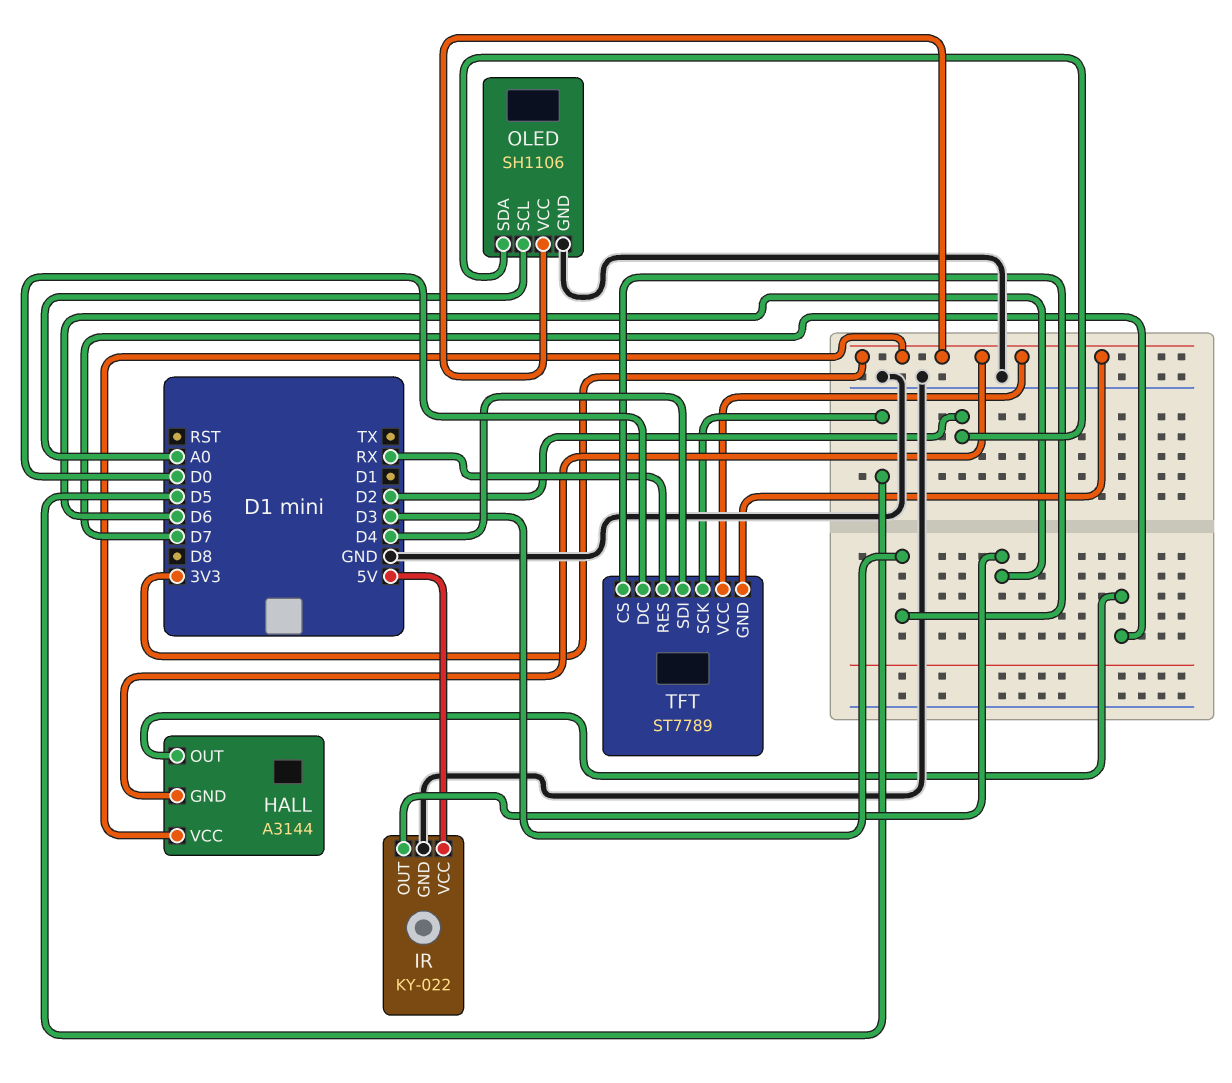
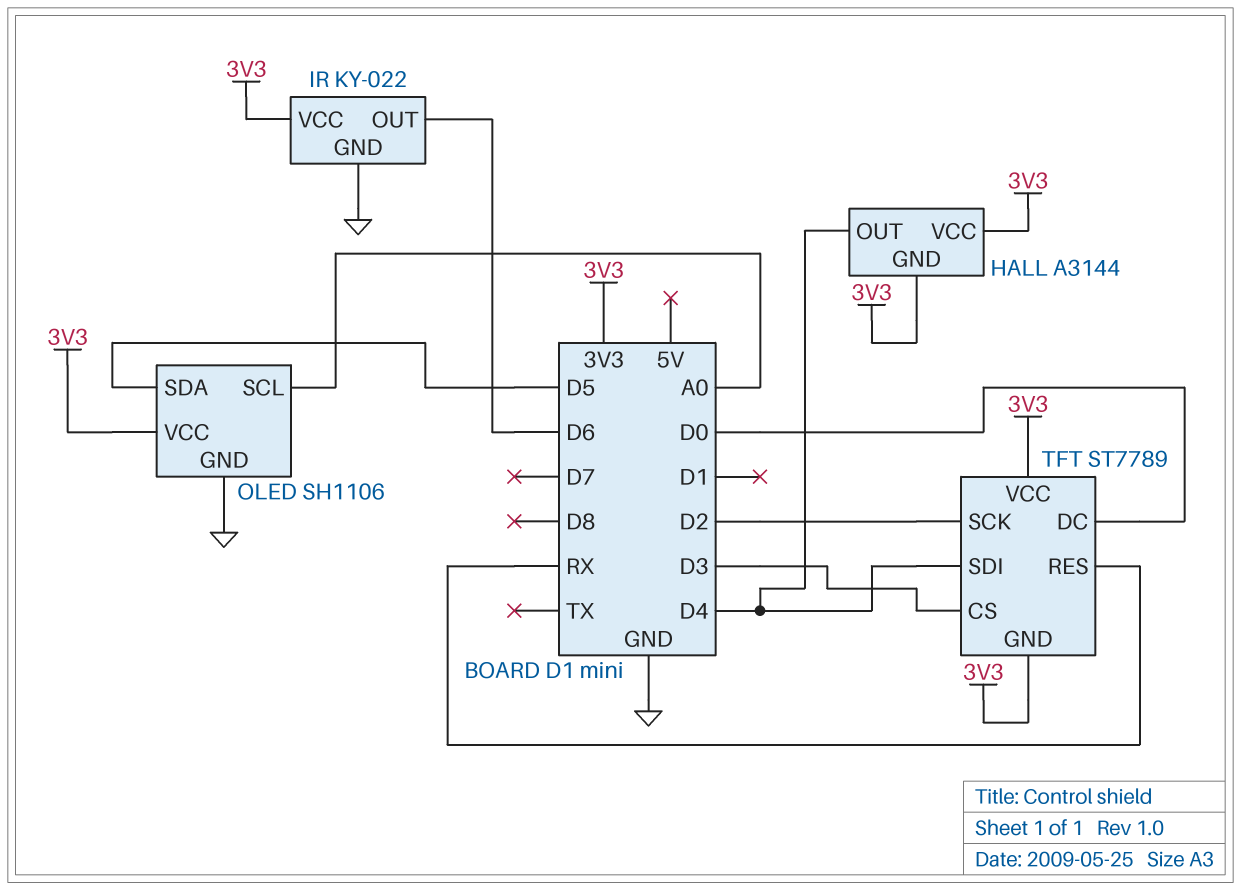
HALL pin OUT: D7 -> D4
IR pin VCC: 5V -> 3V3
OLED pin SDA: D2 -> D5
TFT pin SCK: D5 -> D2

